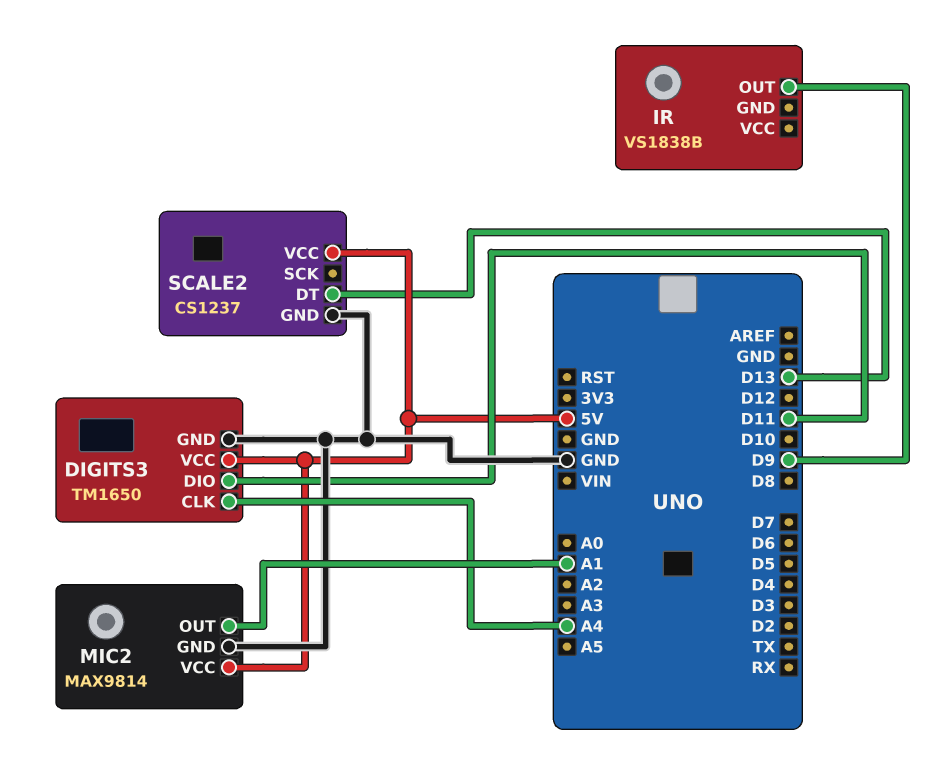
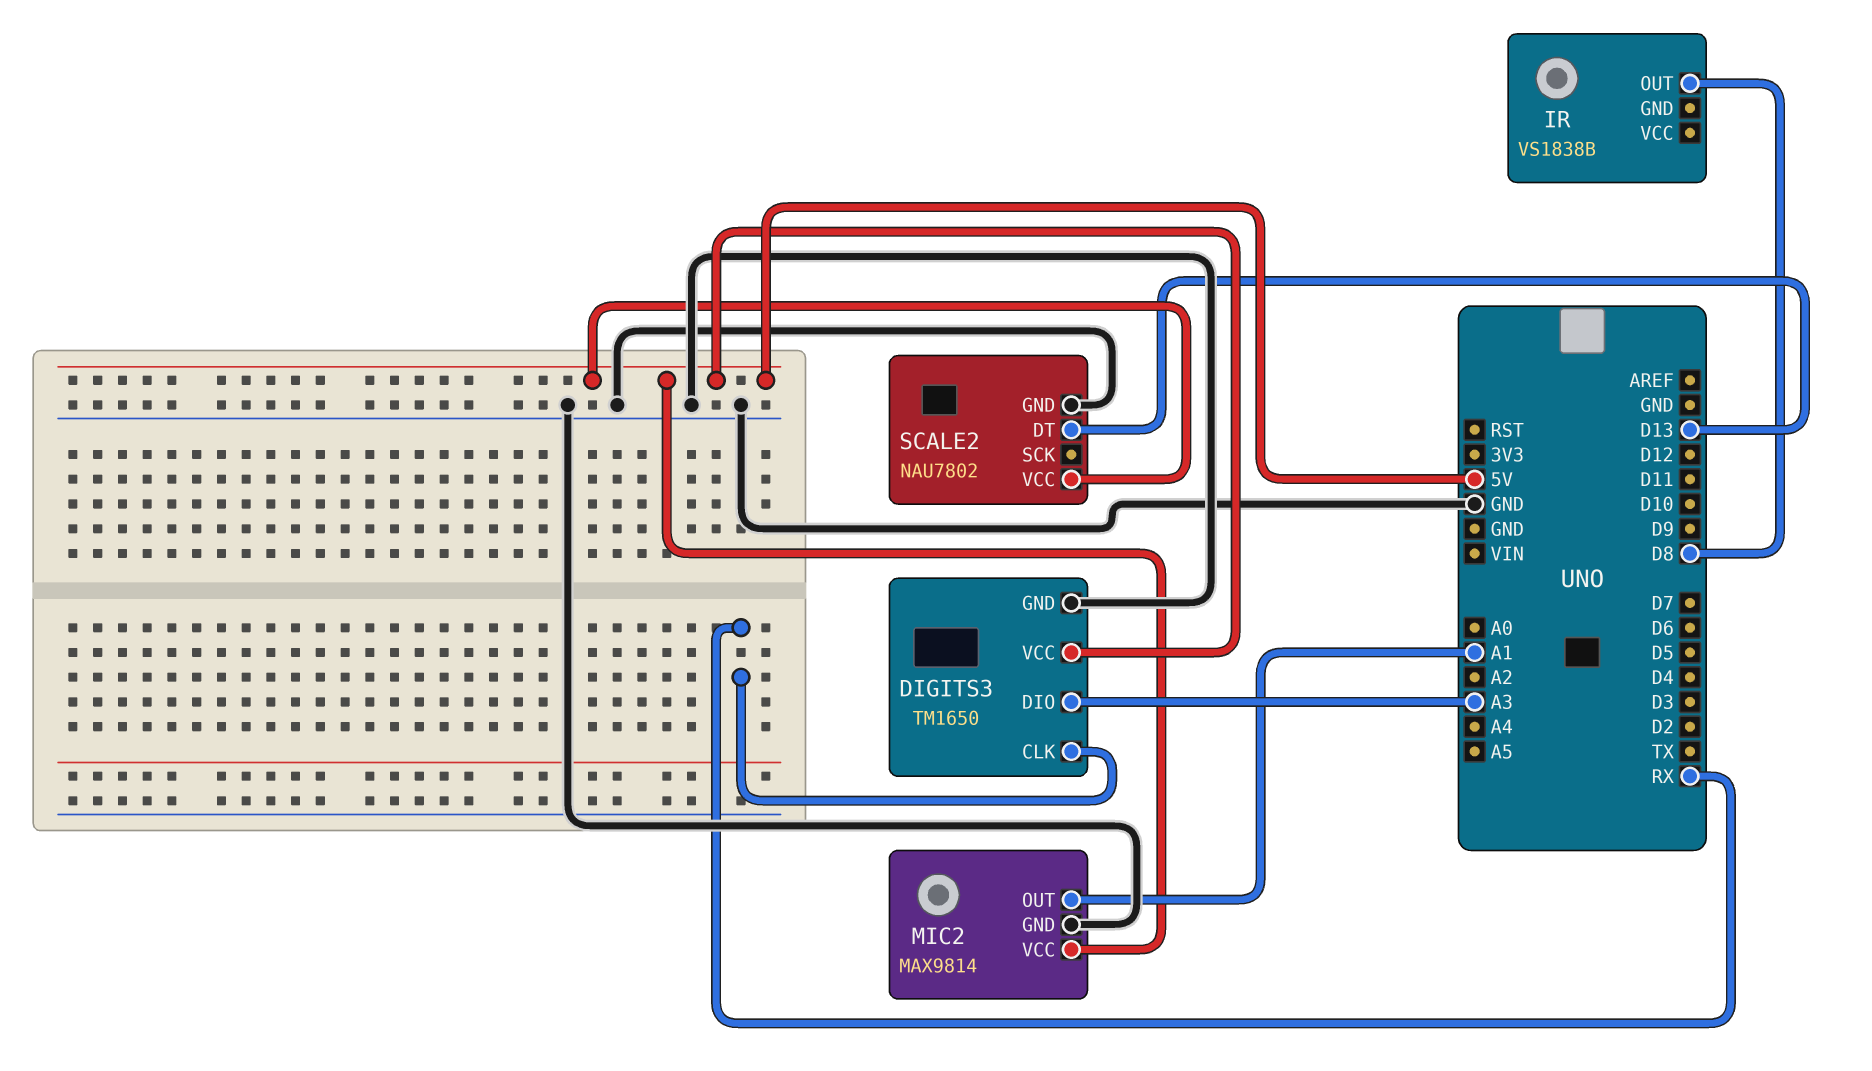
DIGITS3 pin CLK: A4 -> RX
DIGITS3 pin DIO: D11 -> A3
IR pin OUT: D9 -> D8
SCALE2: CS1237 -> NAU7802

